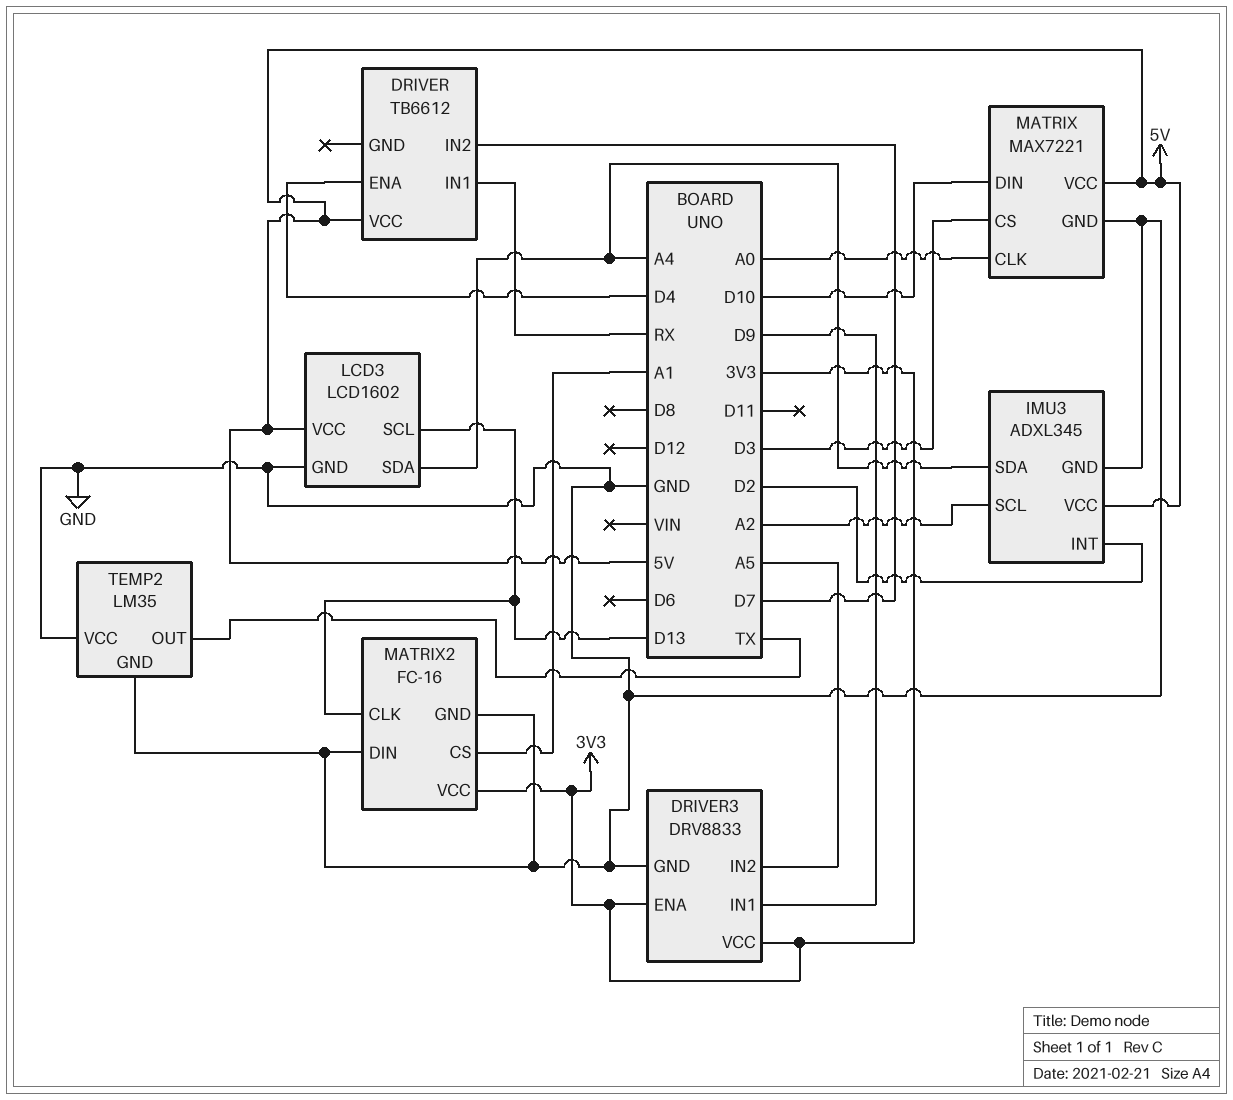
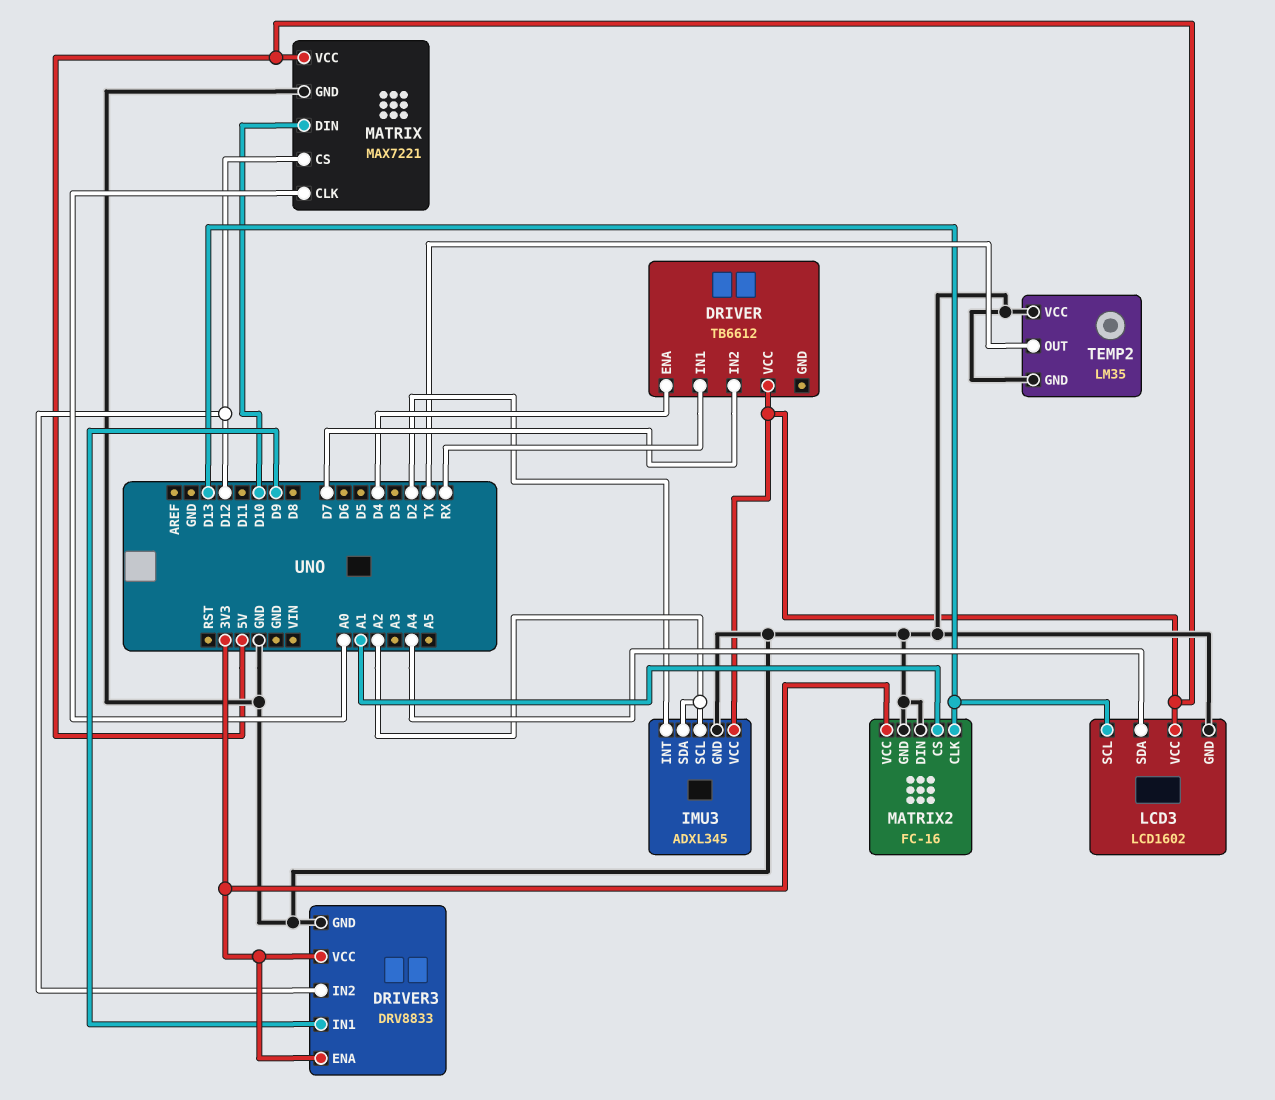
DRIVER3 pin IN2: A5 -> D12
IMU3 pin SDA: A4 -> A2
MATRIX pin CS: D3 -> D12

